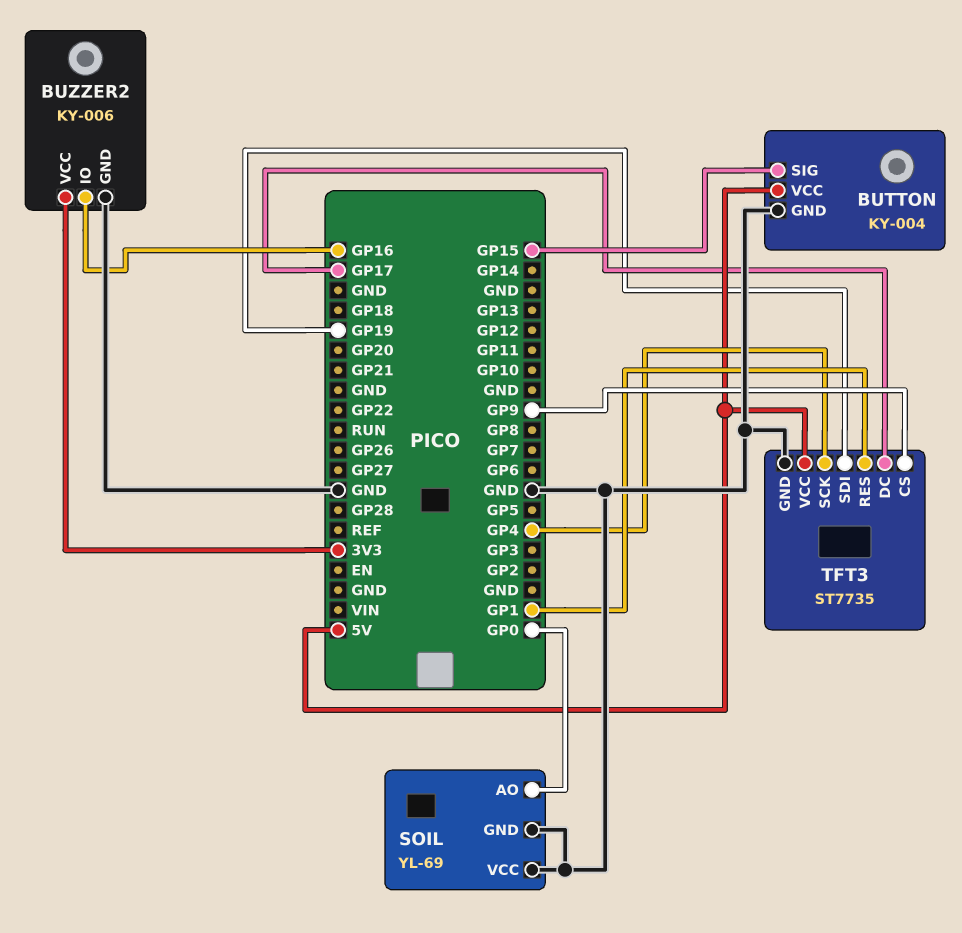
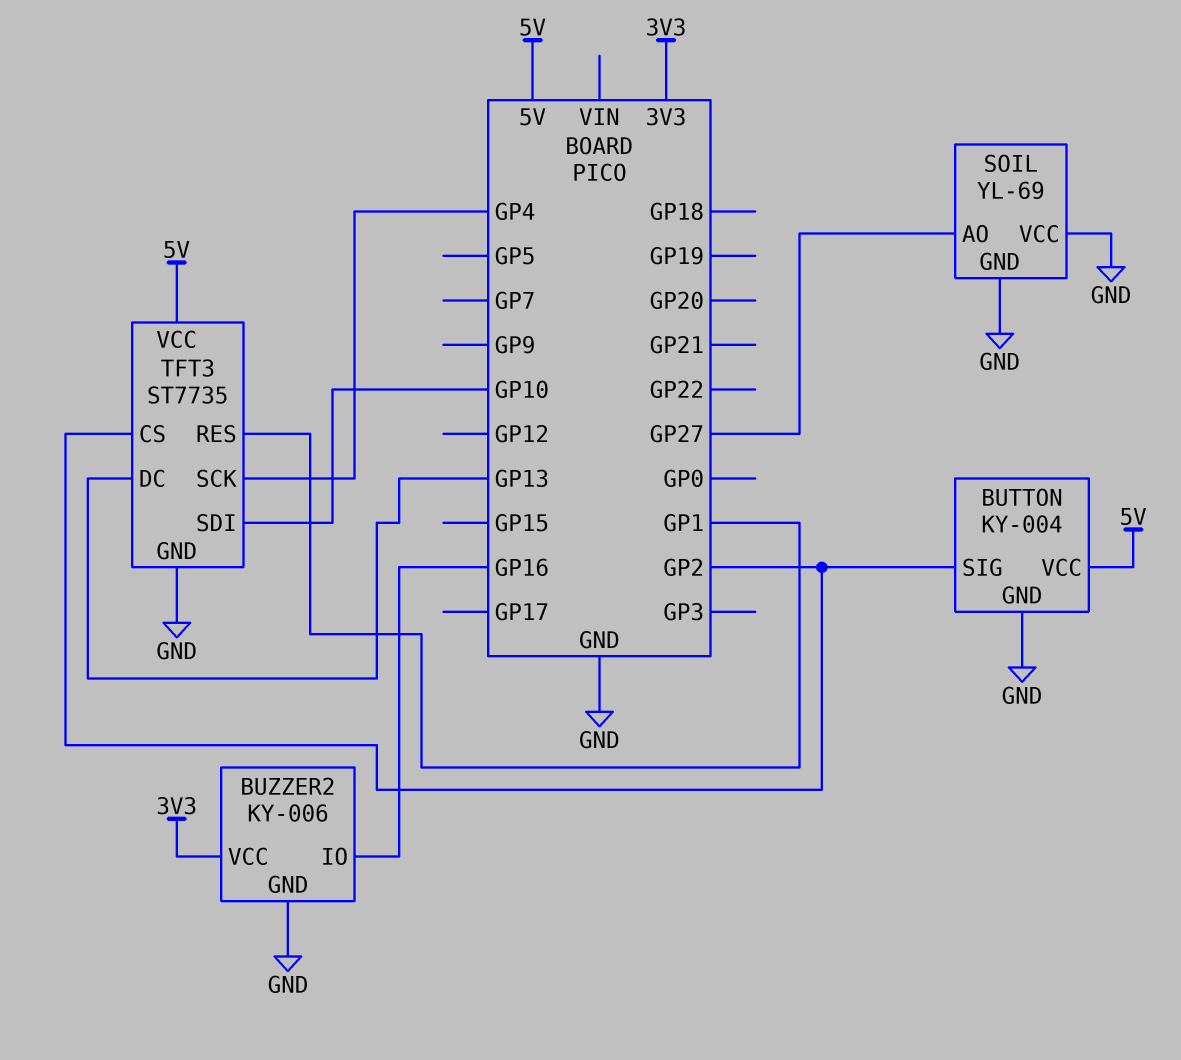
BUTTON pin SIG: GP15 -> GP2
SOIL pin AO: GP0 -> GP27
TFT3 pin CS: GP9 -> GP2
TFT3 pin DC: GP17 -> GP13
TFT3 pin SDI: GP19 -> GP10

